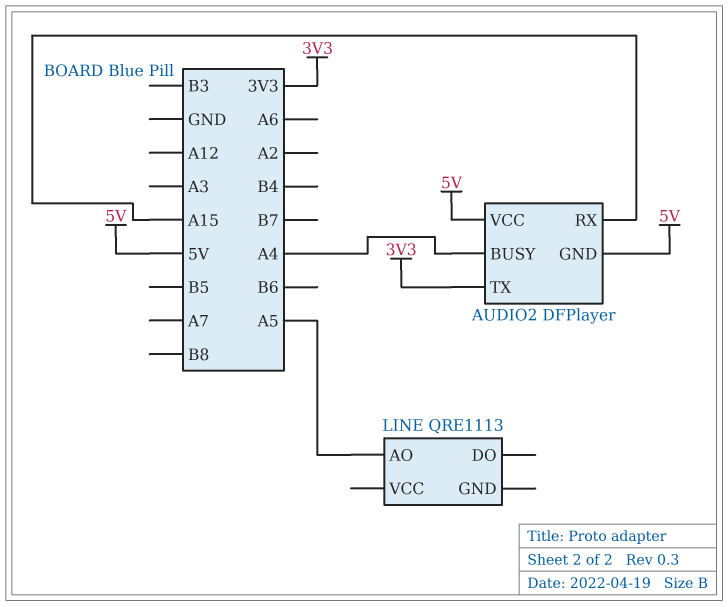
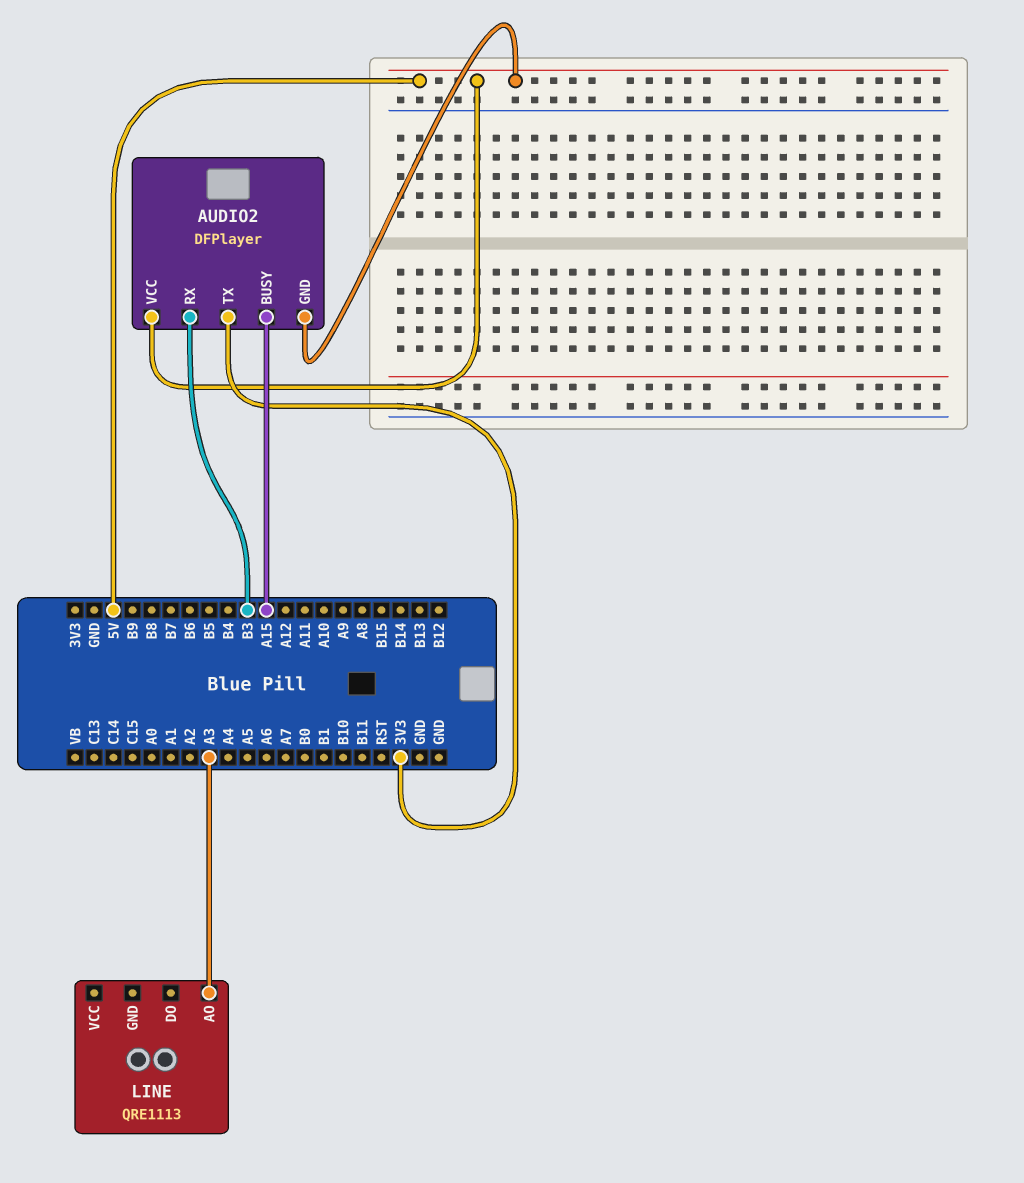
AUDIO2 pin BUSY: A4 -> A15
AUDIO2 pin RX: A15 -> B3
LINE pin AO: A5 -> A3

